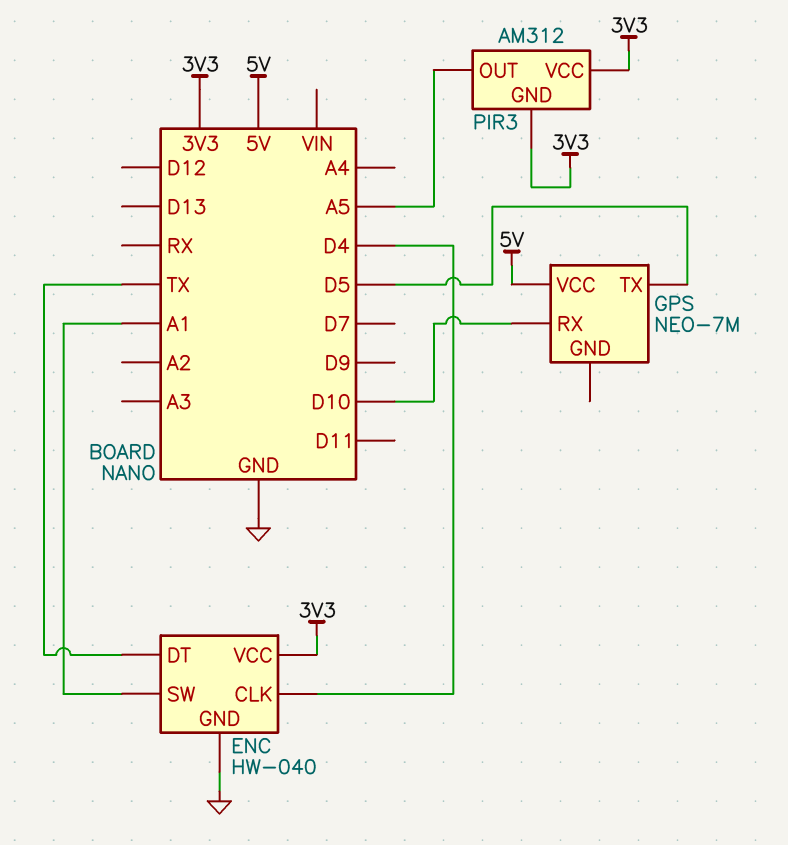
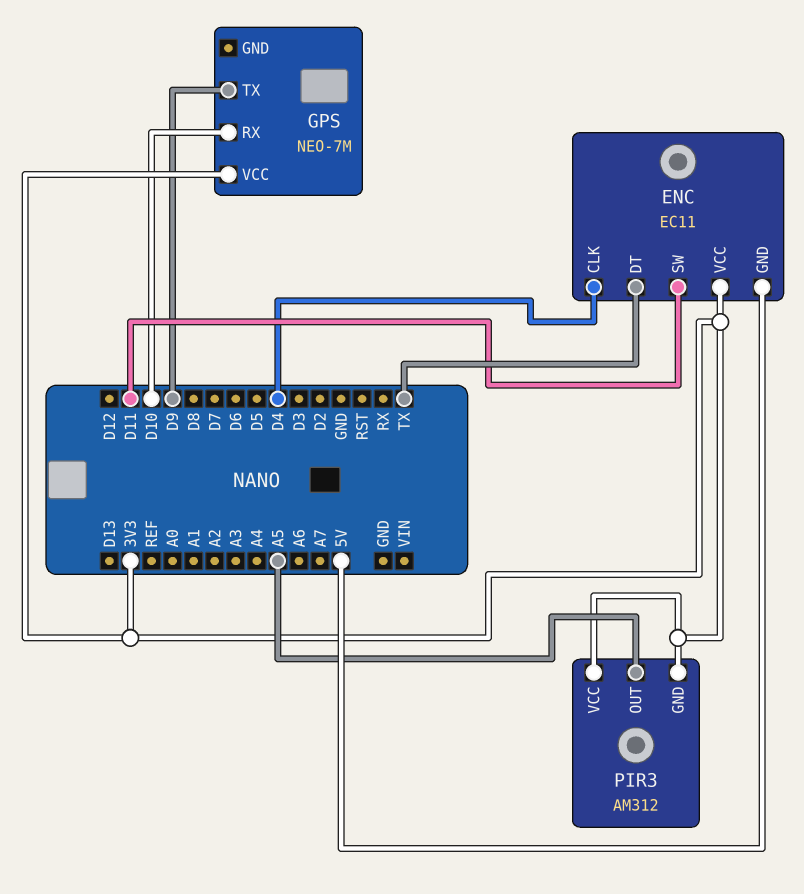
ENC: HW-040 -> EC11
ENC pin GND: GND -> 5V
ENC pin SW: A1 -> D11
GPS pin TX: D5 -> D9
GPS pin VCC: 5V -> 3V3

